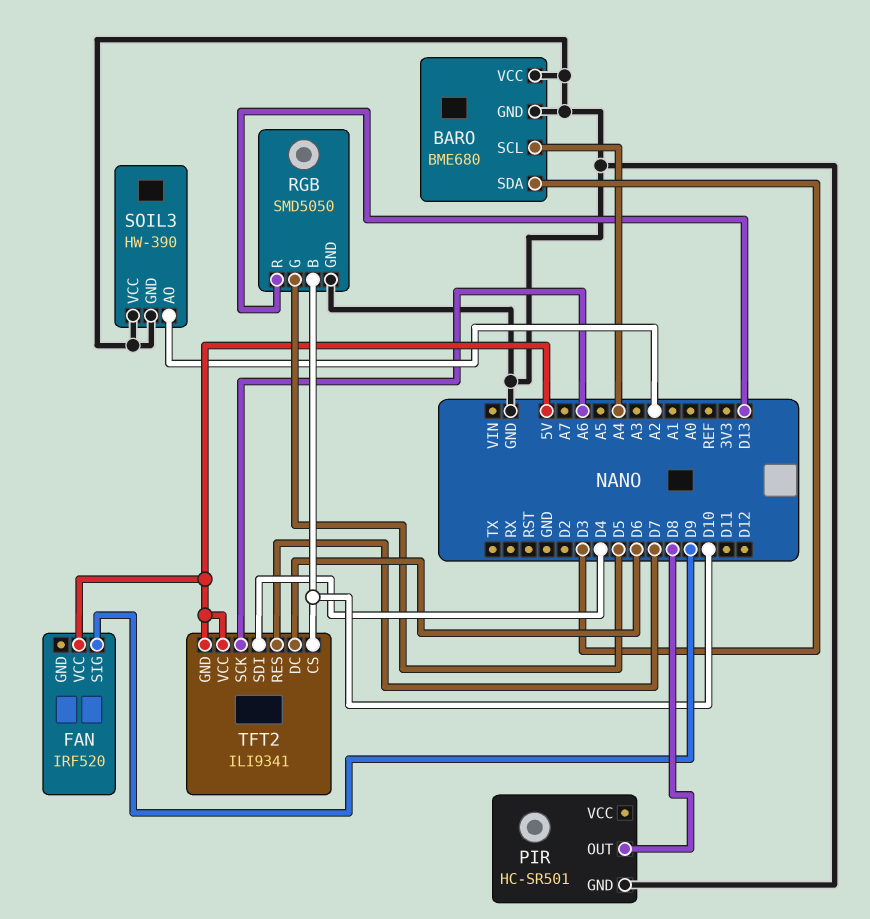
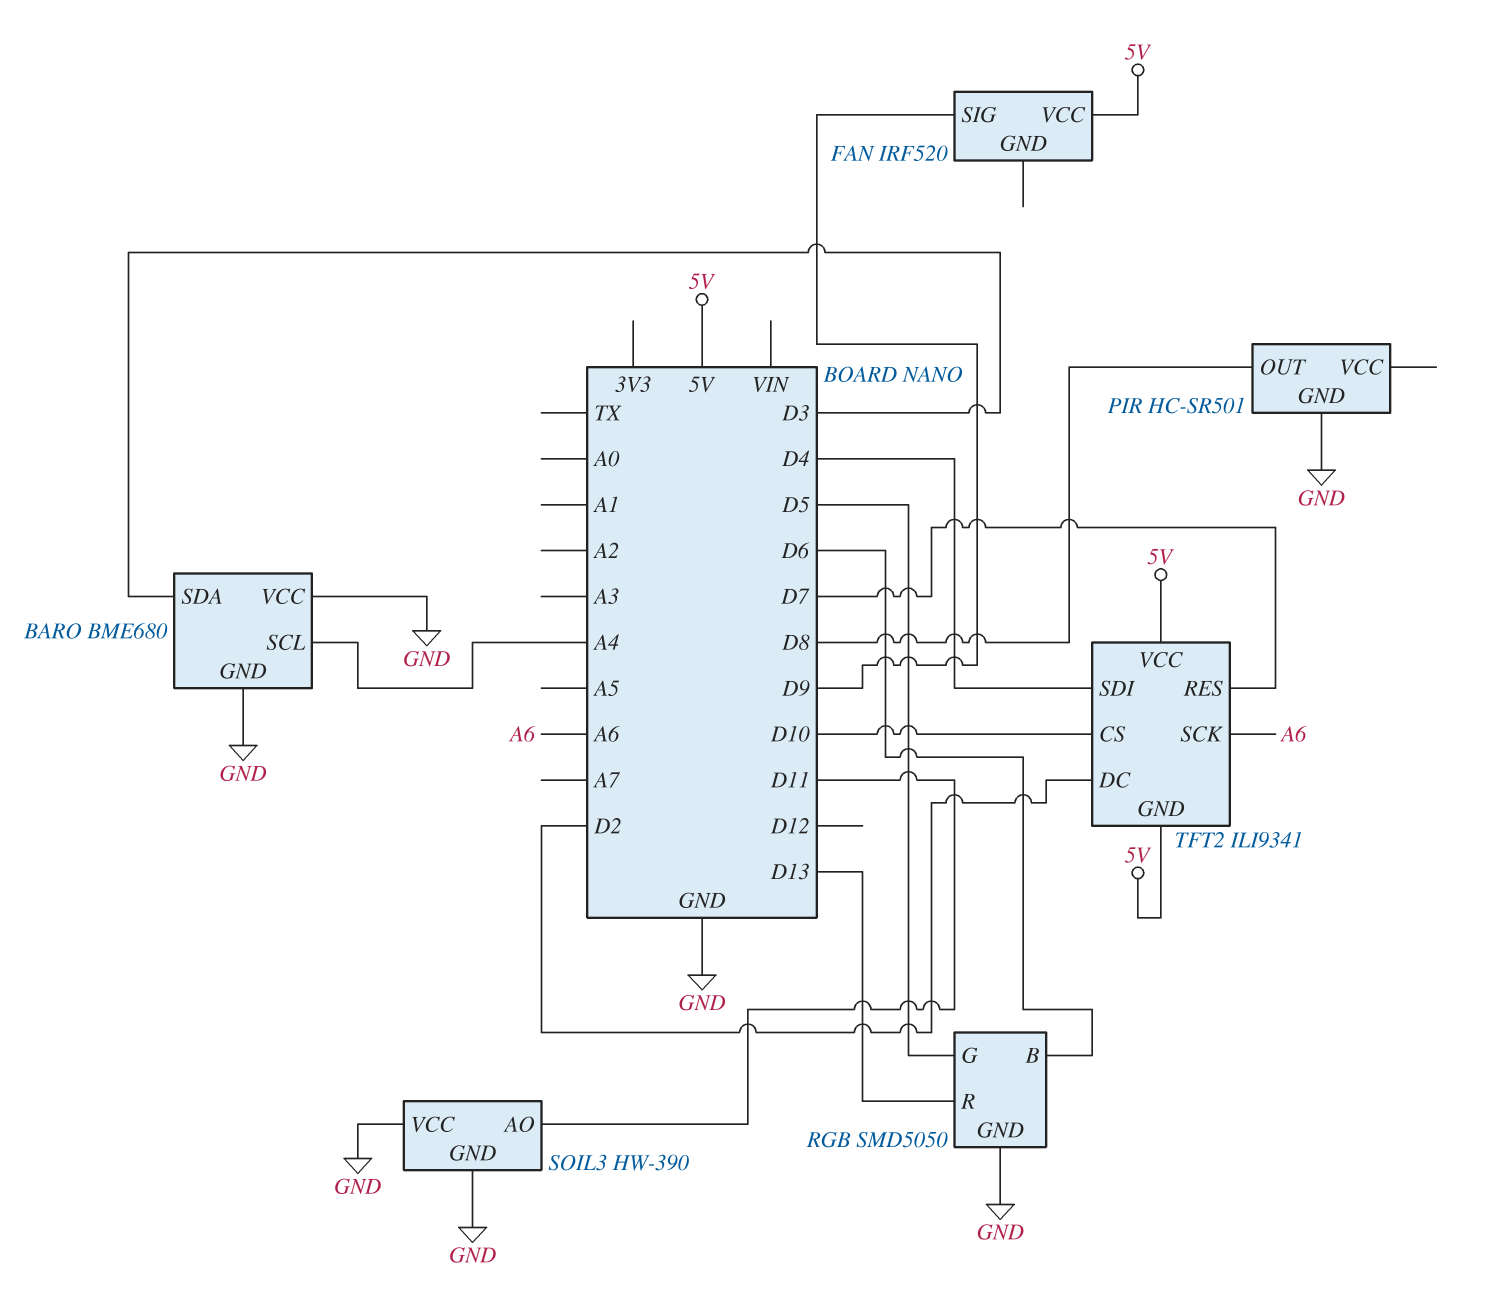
RGB pin B: D10 -> D6
SOIL3 pin AO: A2 -> D11
TFT2 pin DC: D6 -> D2

